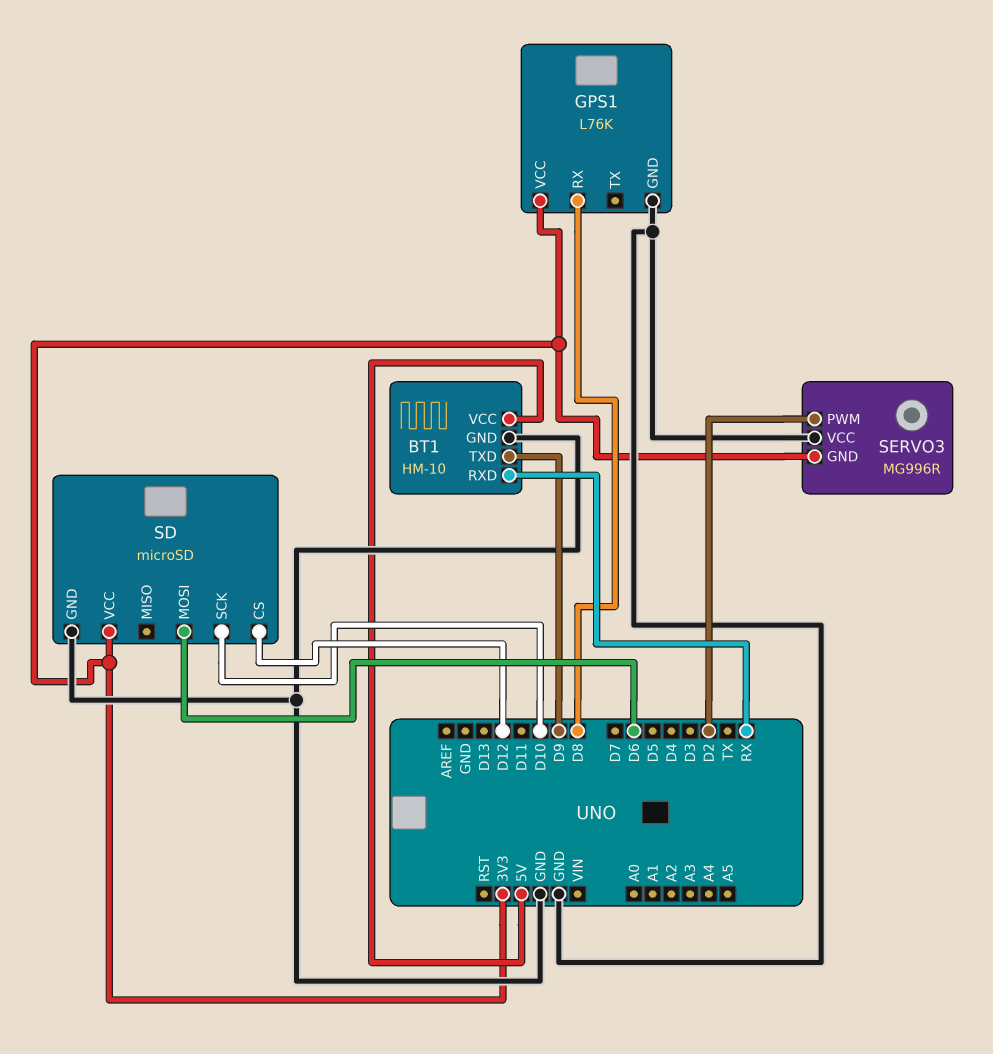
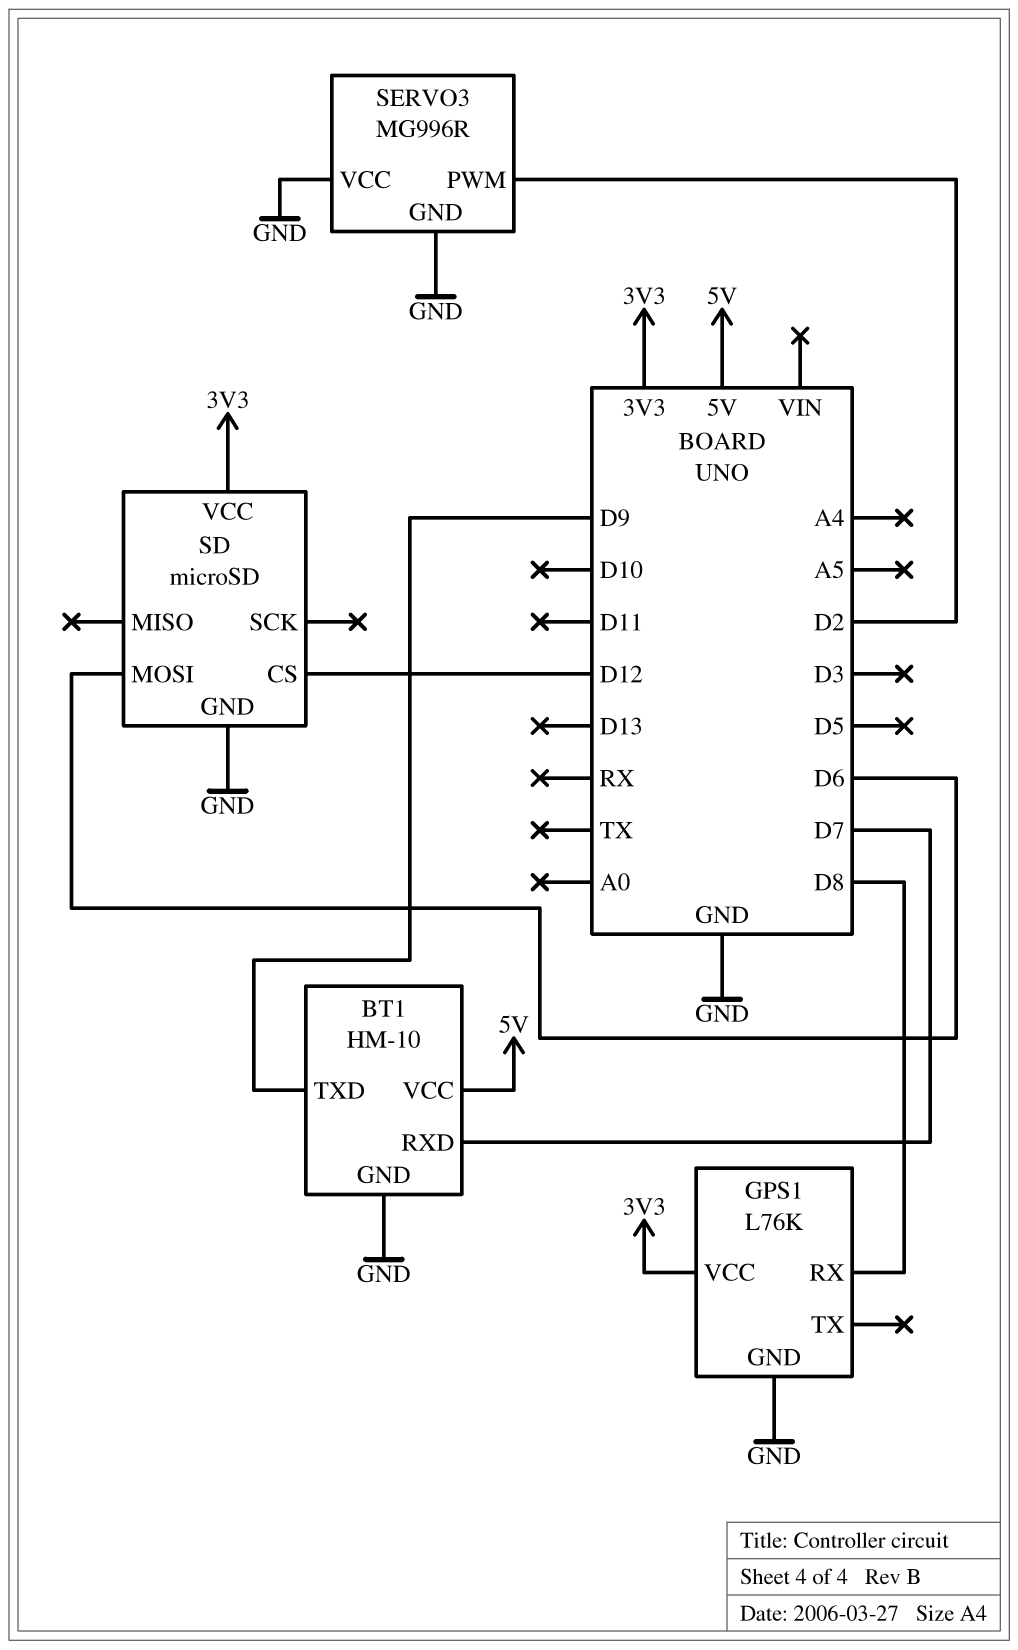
BT1 pin RXD: RX -> D7
SD pin SCK: D10 -> none
SERVO3 pin GND: 3V3 -> GND

